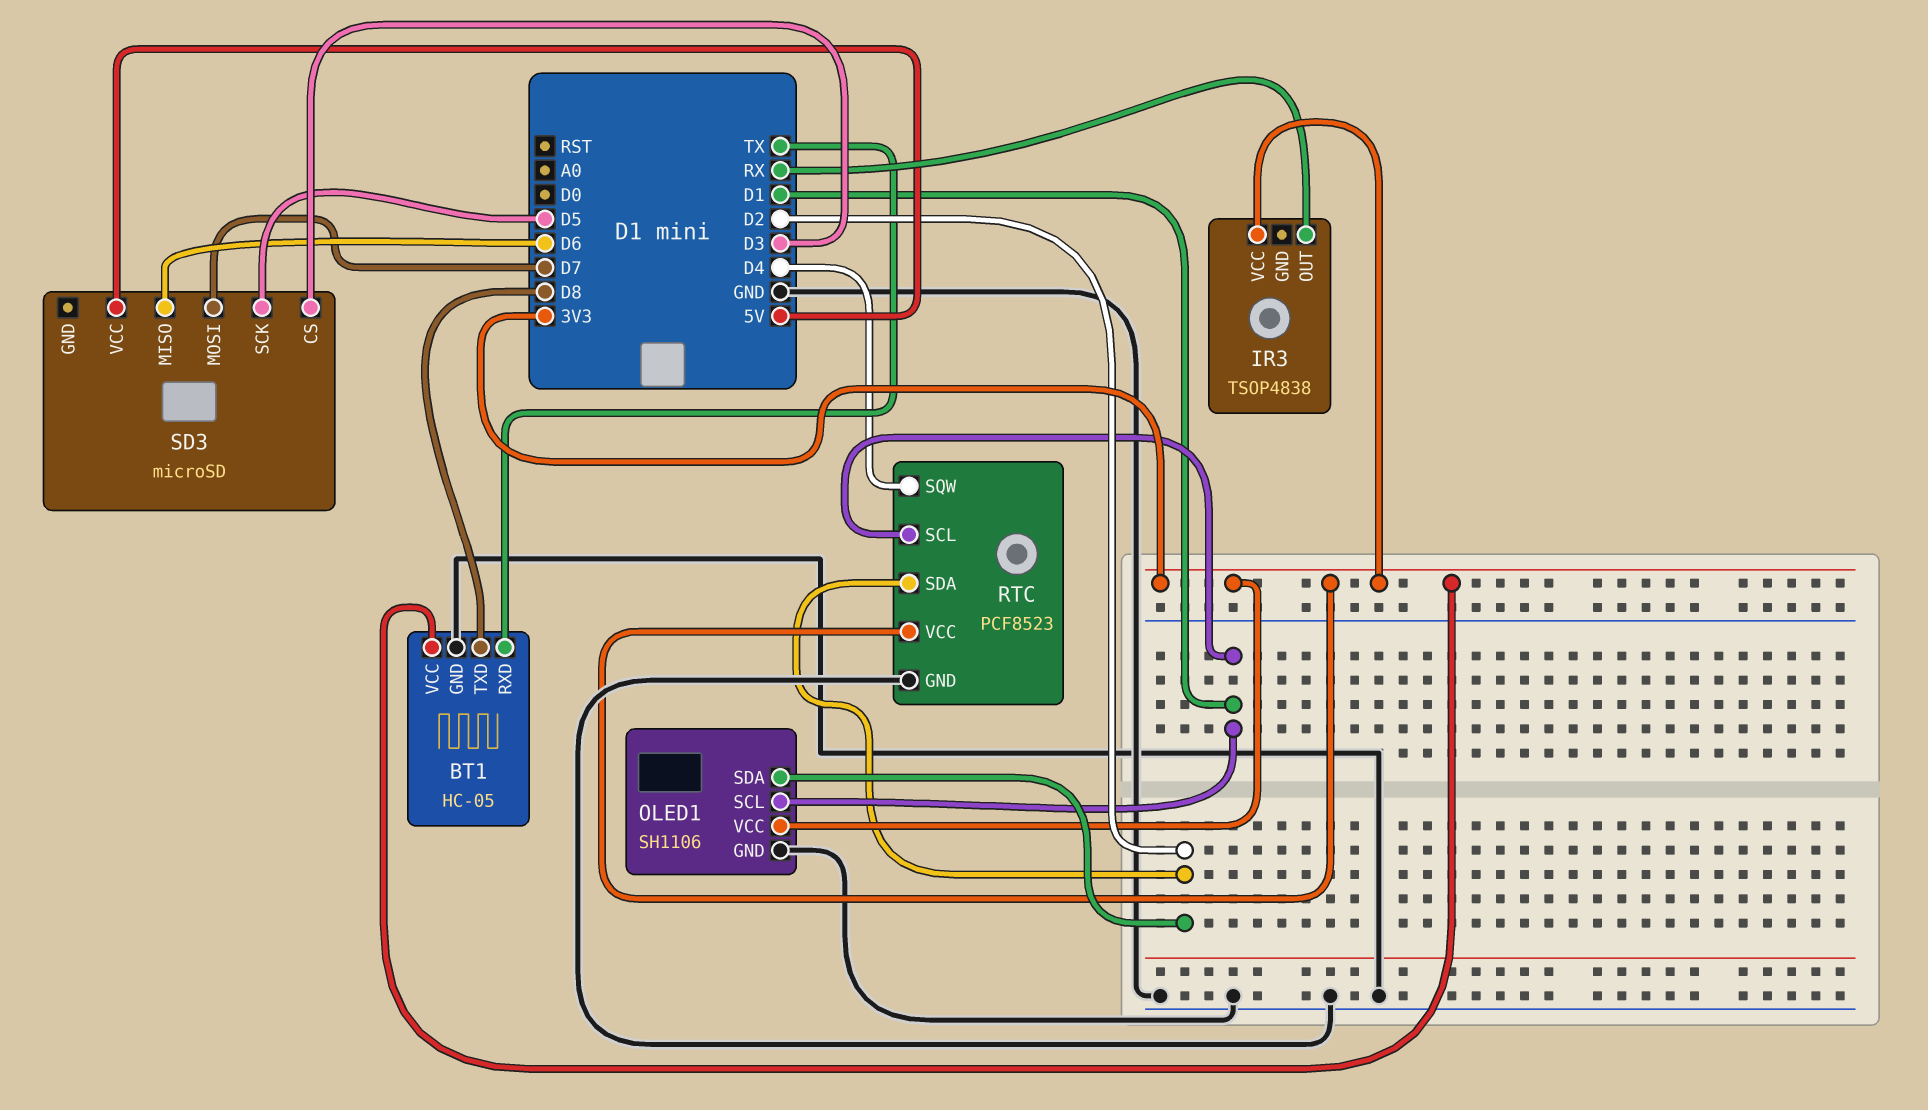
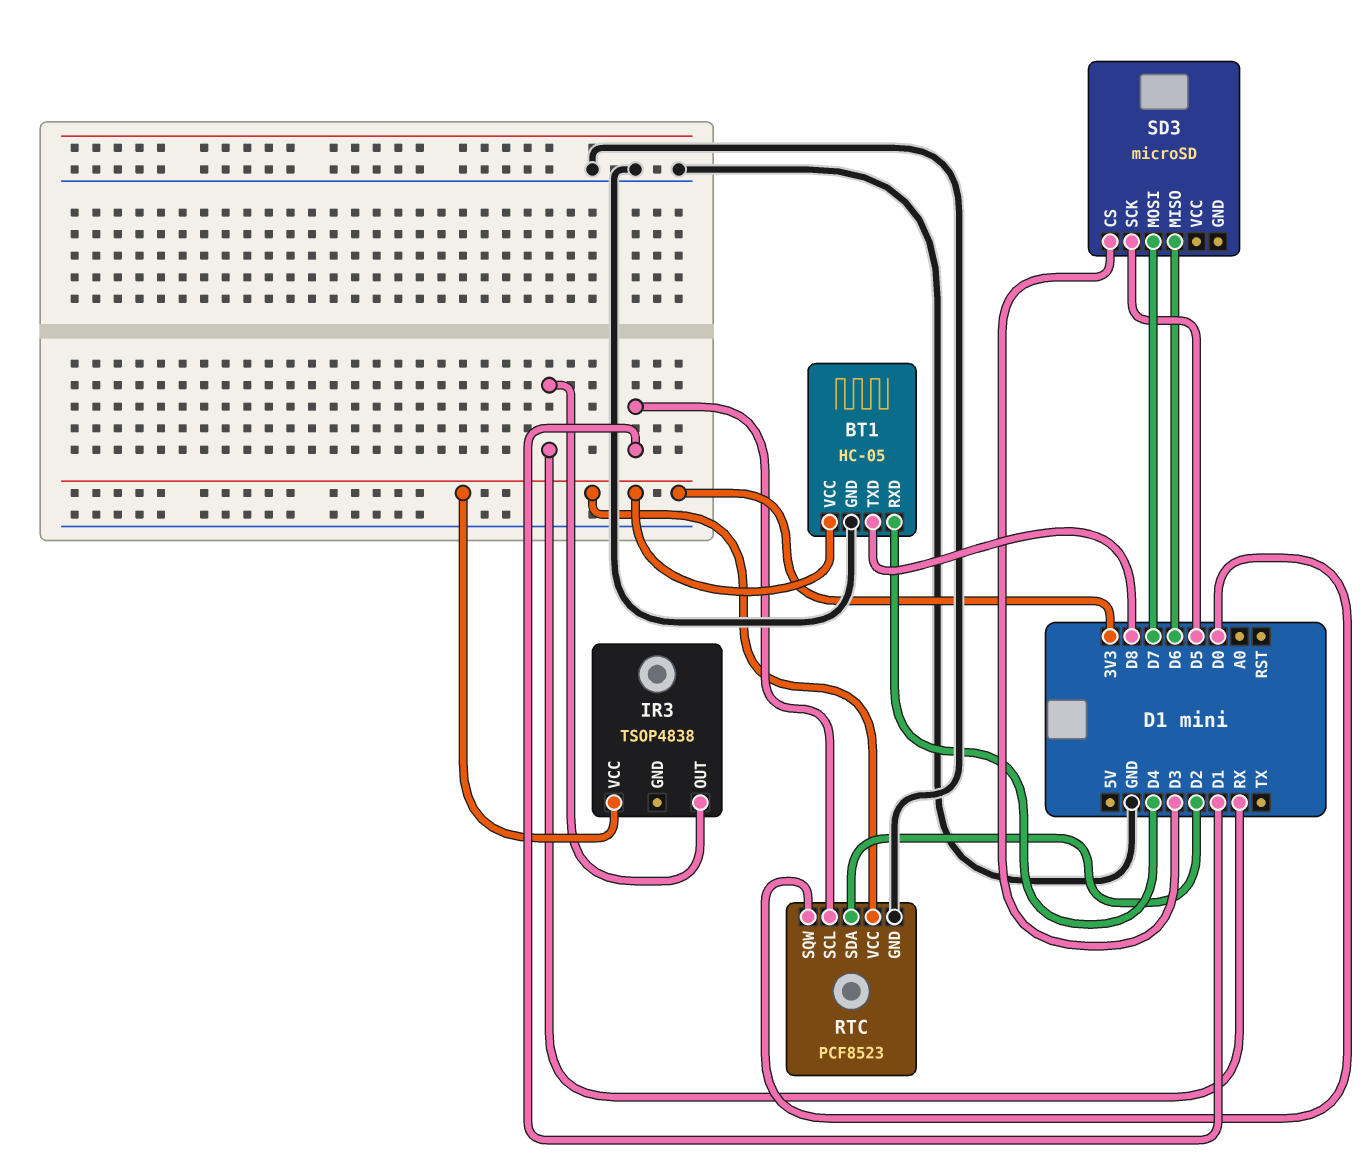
BT1 pin RXD: TX -> D4
OLED1: SH1106 -> none
OLED1 pin GND: GND -> none
OLED1 pin SCL: D1 -> none
OLED1 pin SDA: D2 -> none
OLED1 pin VCC: 3V3 -> none
RTC pin SQW: D4 -> D0
SD3 pin VCC: 5V -> none

